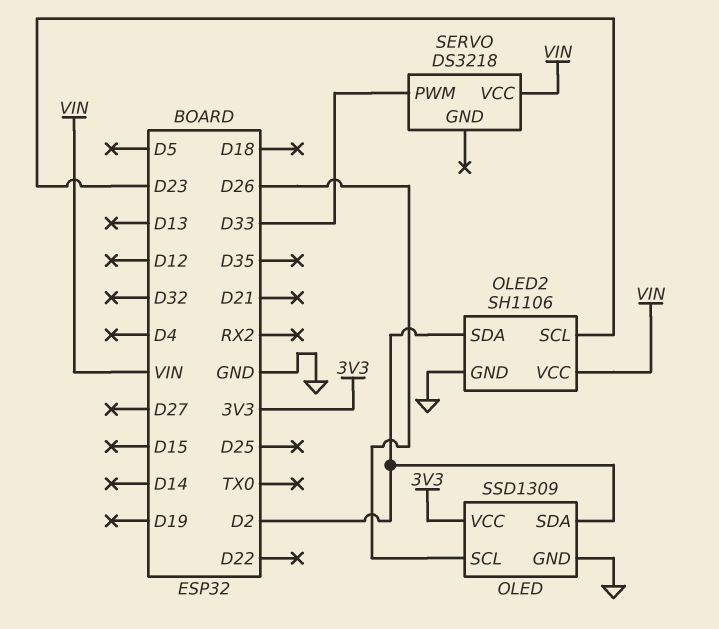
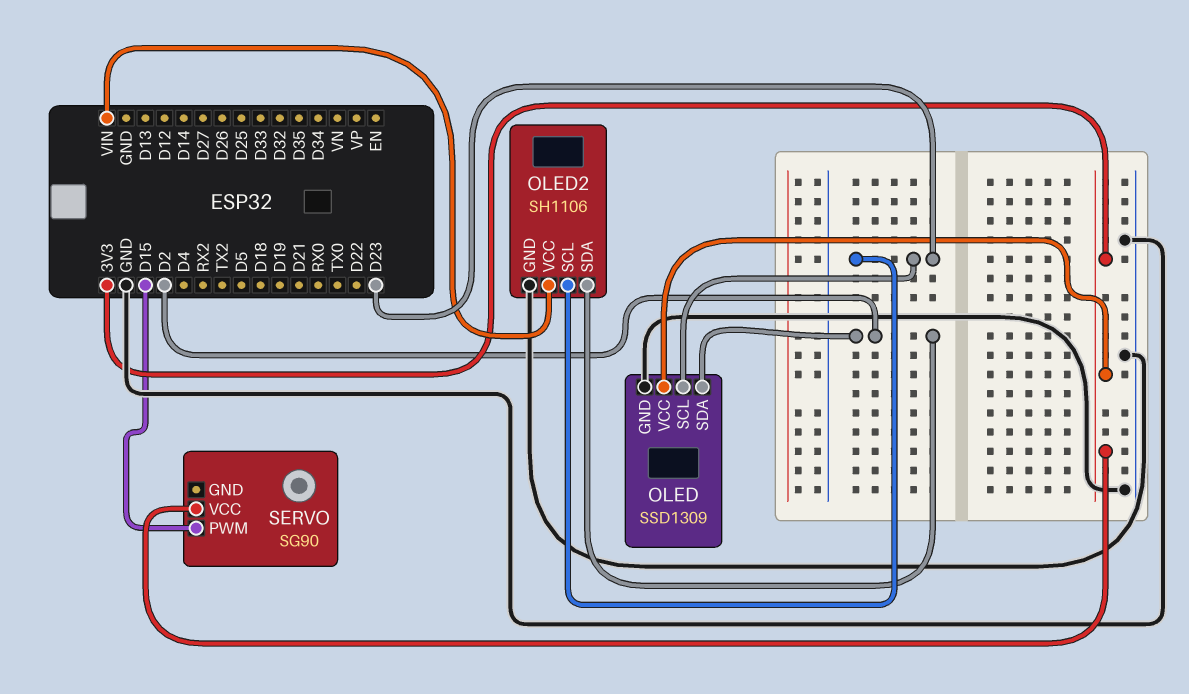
OLED pin SCL: D26 -> D23
SERVO: DS3218 -> SG90
SERVO pin PWM: D33 -> D15
SERVO pin VCC: VIN -> 3V3

